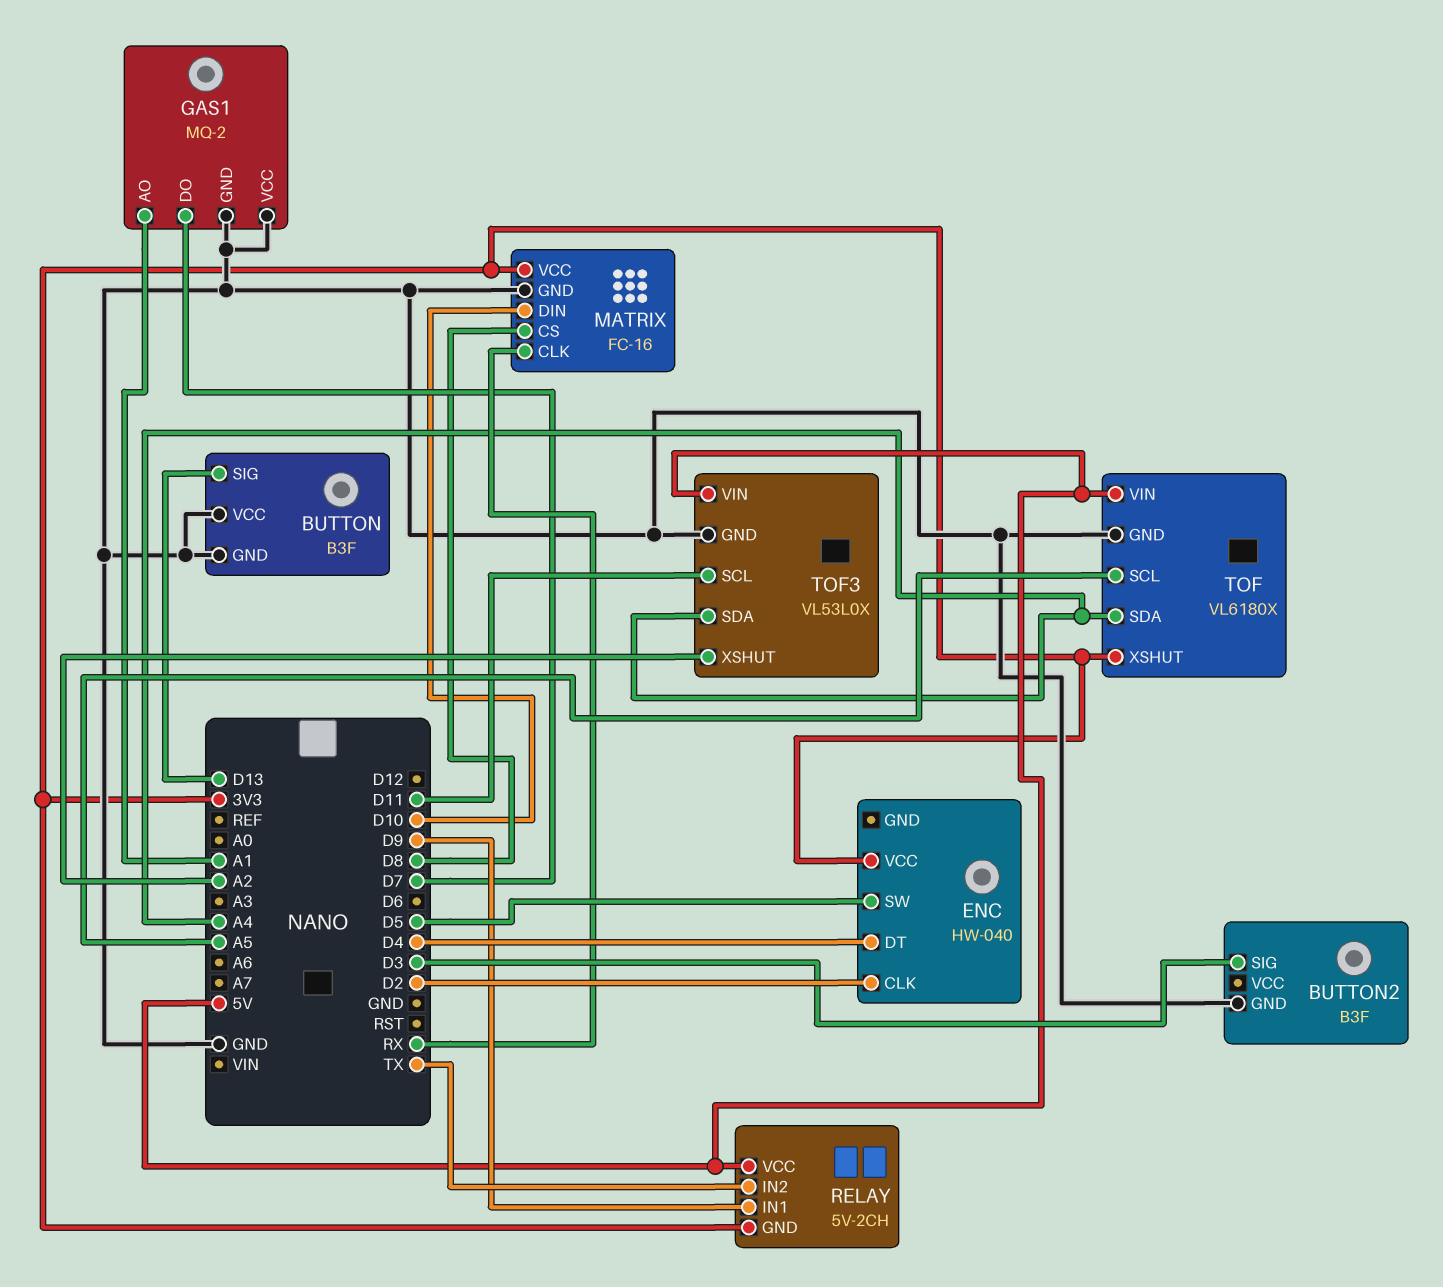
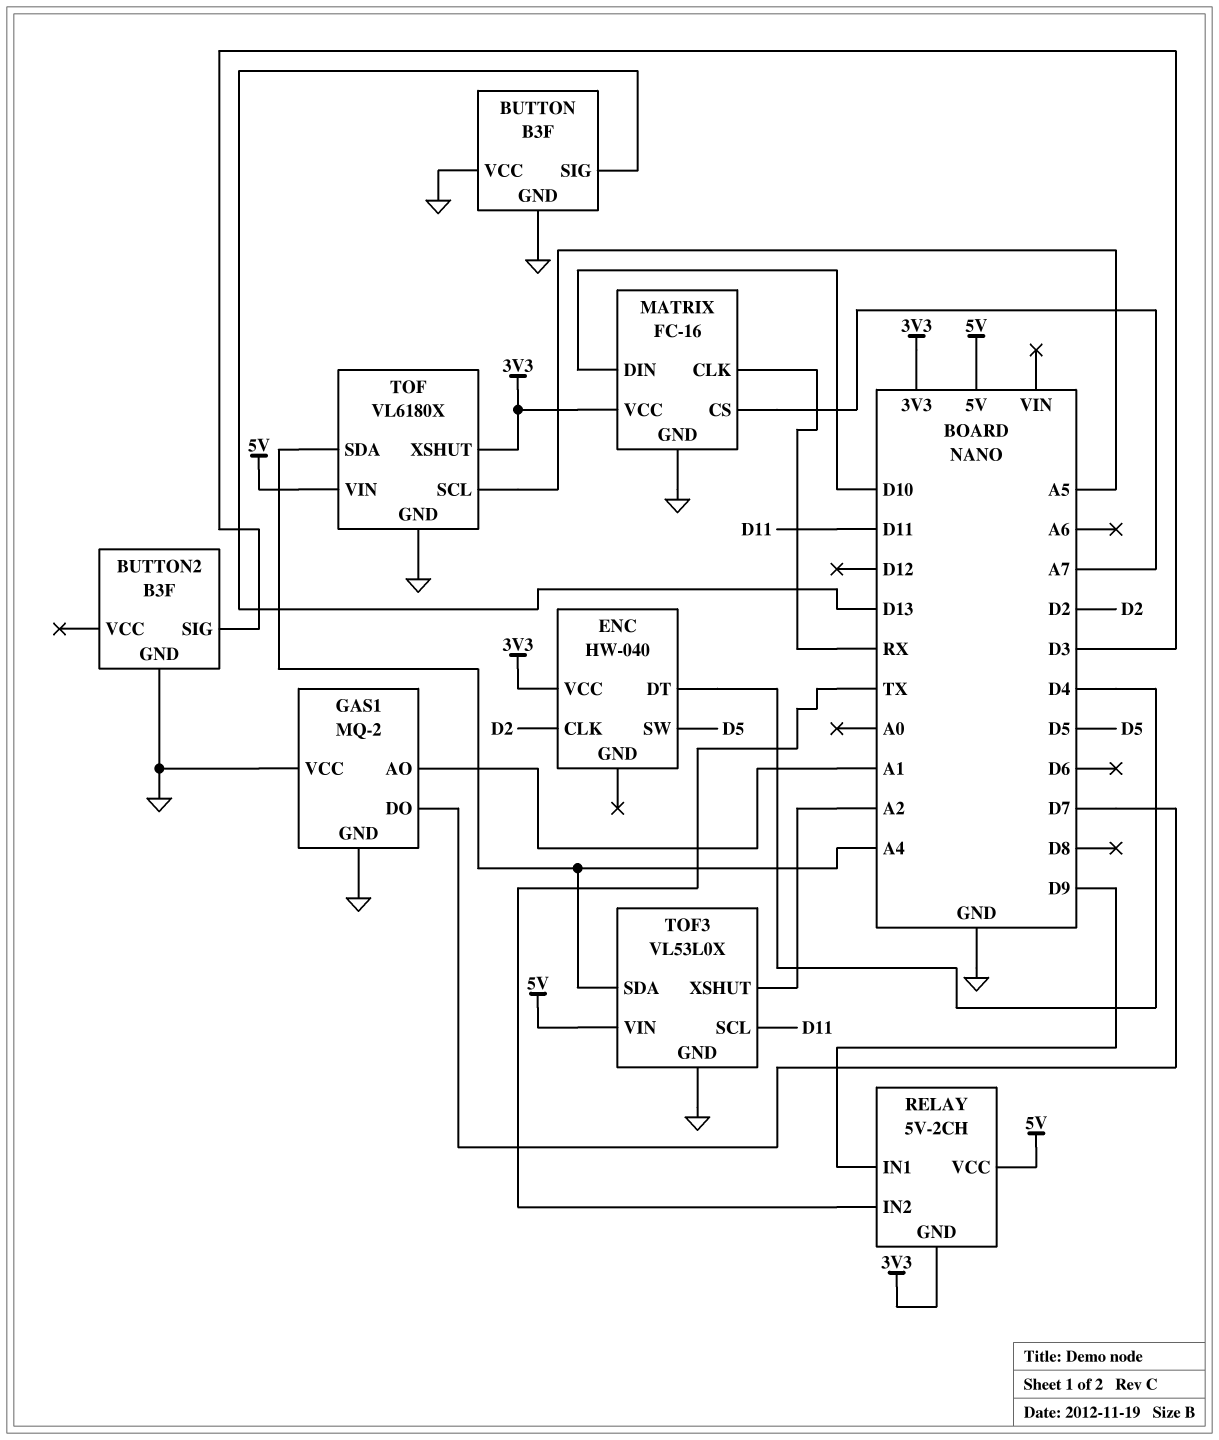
MATRIX pin CS: D8 -> A7

